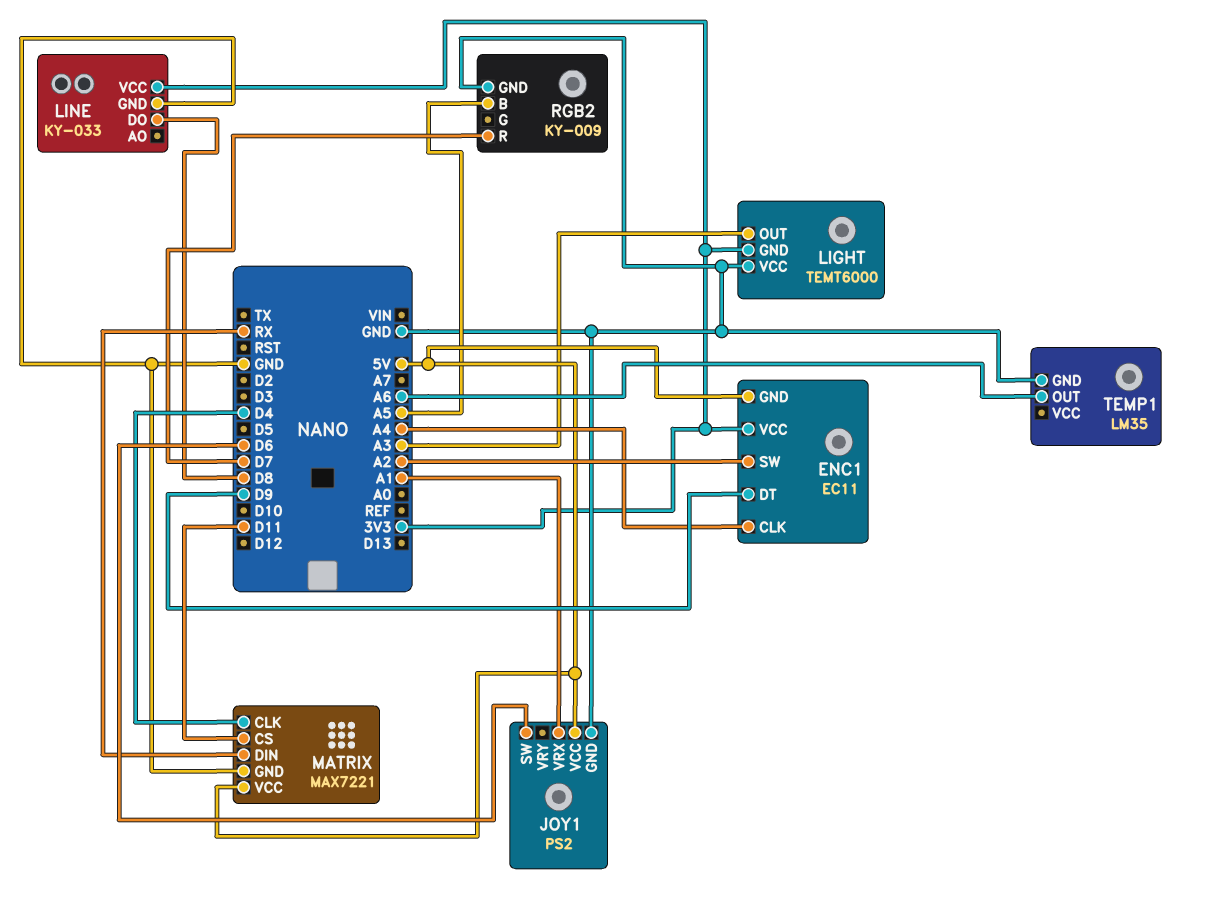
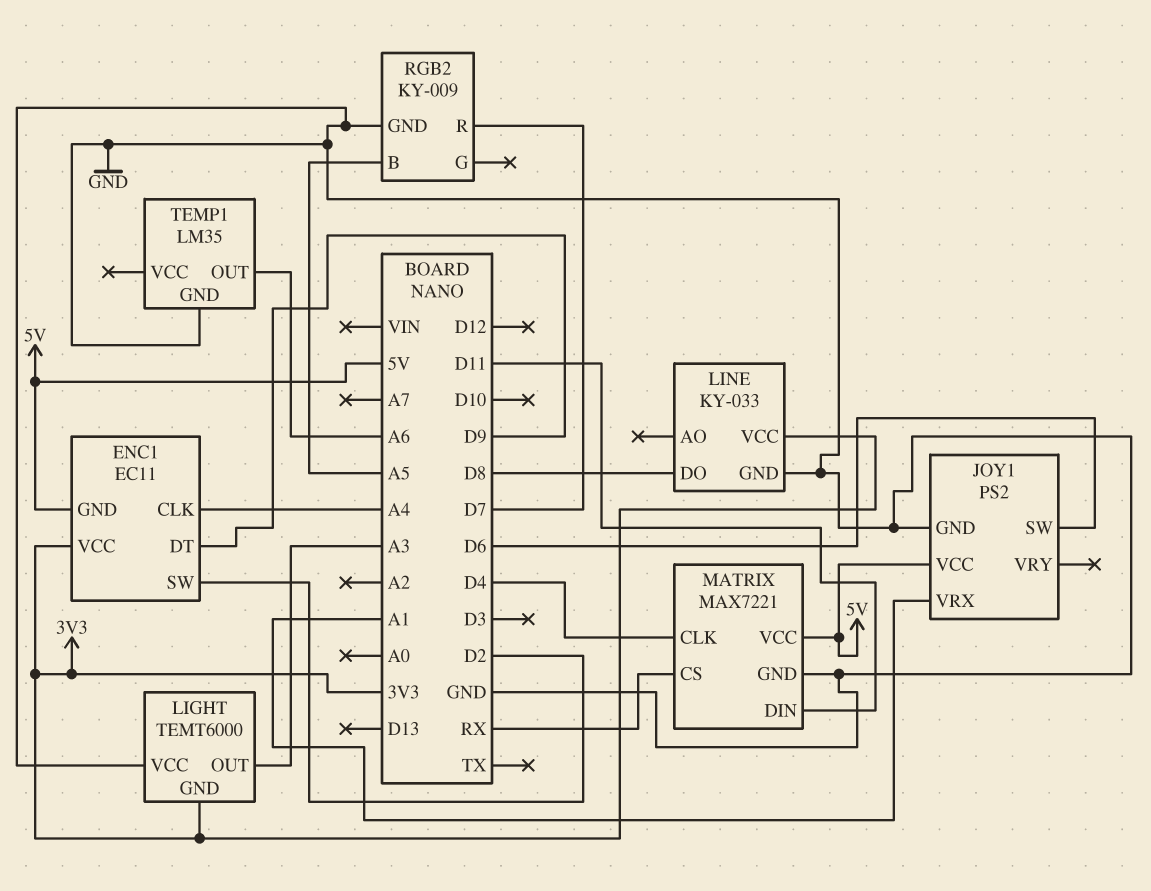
ENC1 pin SW: A2 -> D2
MATRIX pin CS: D11 -> RX
MATRIX pin DIN: RX -> D11

